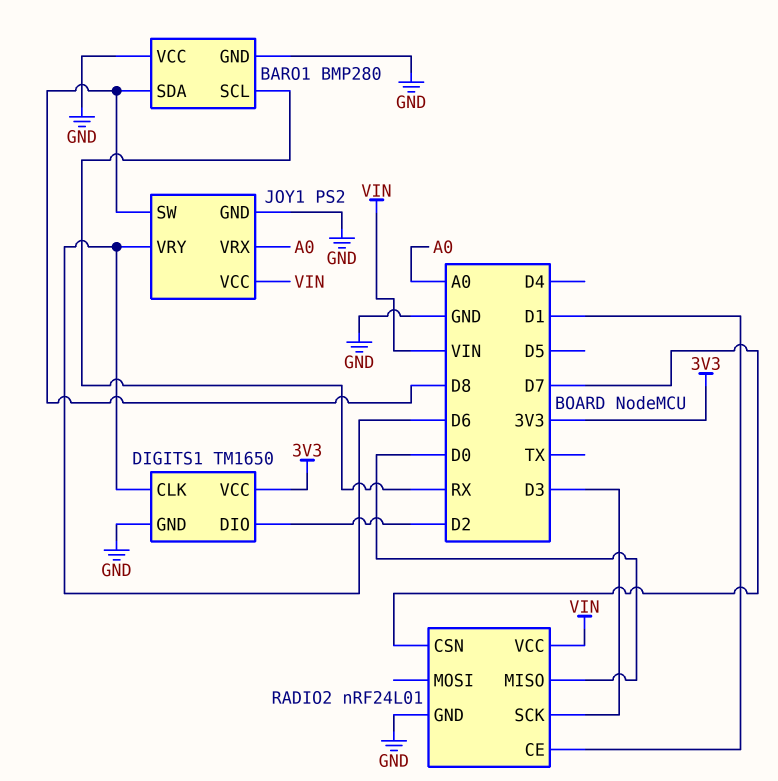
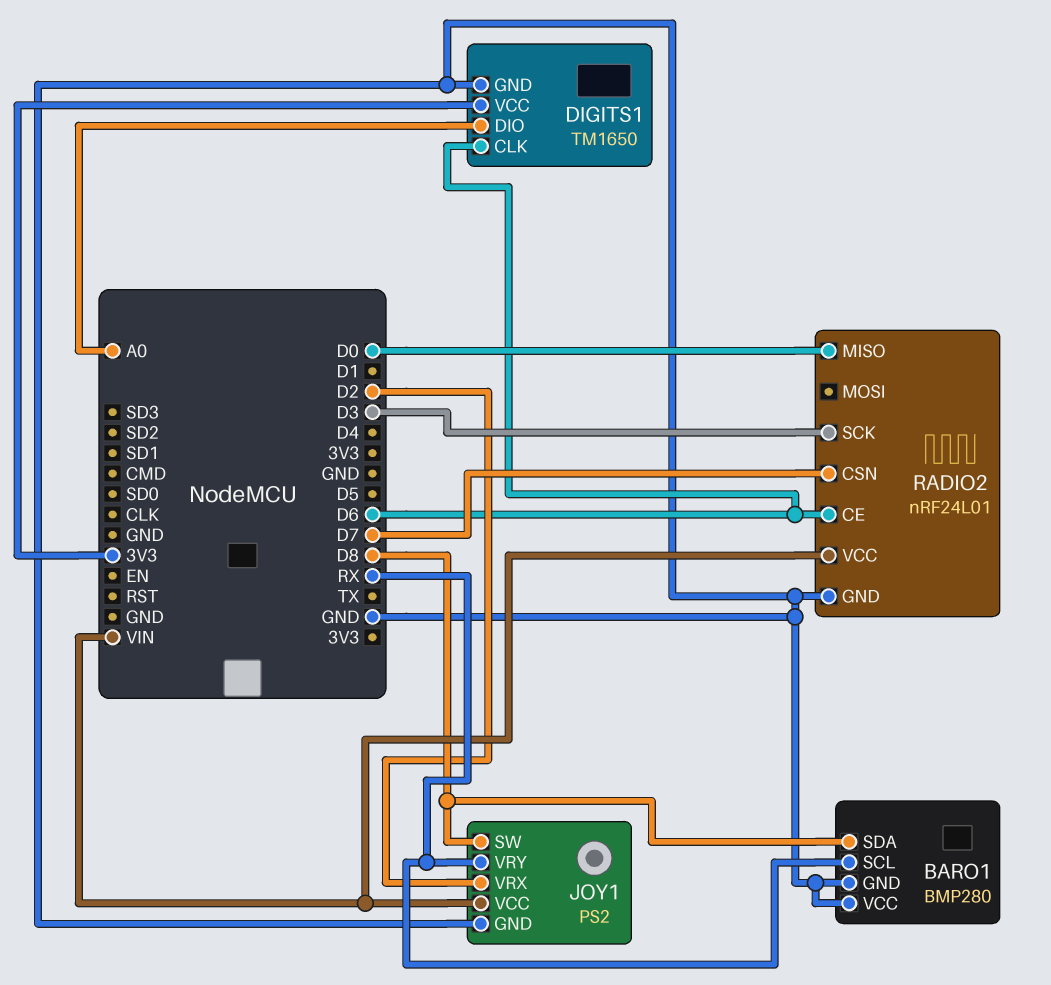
DIGITS1 pin DIO: D2 -> A0
JOY1 pin VRX: A0 -> D2
JOY1 pin VRY: D6 -> RX
RADIO2 pin CE: D1 -> D6

